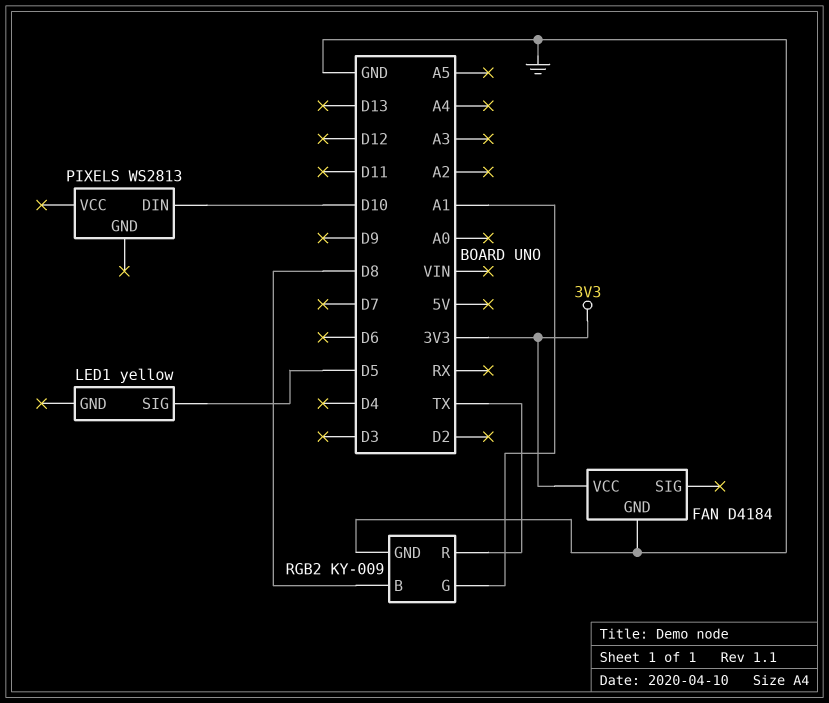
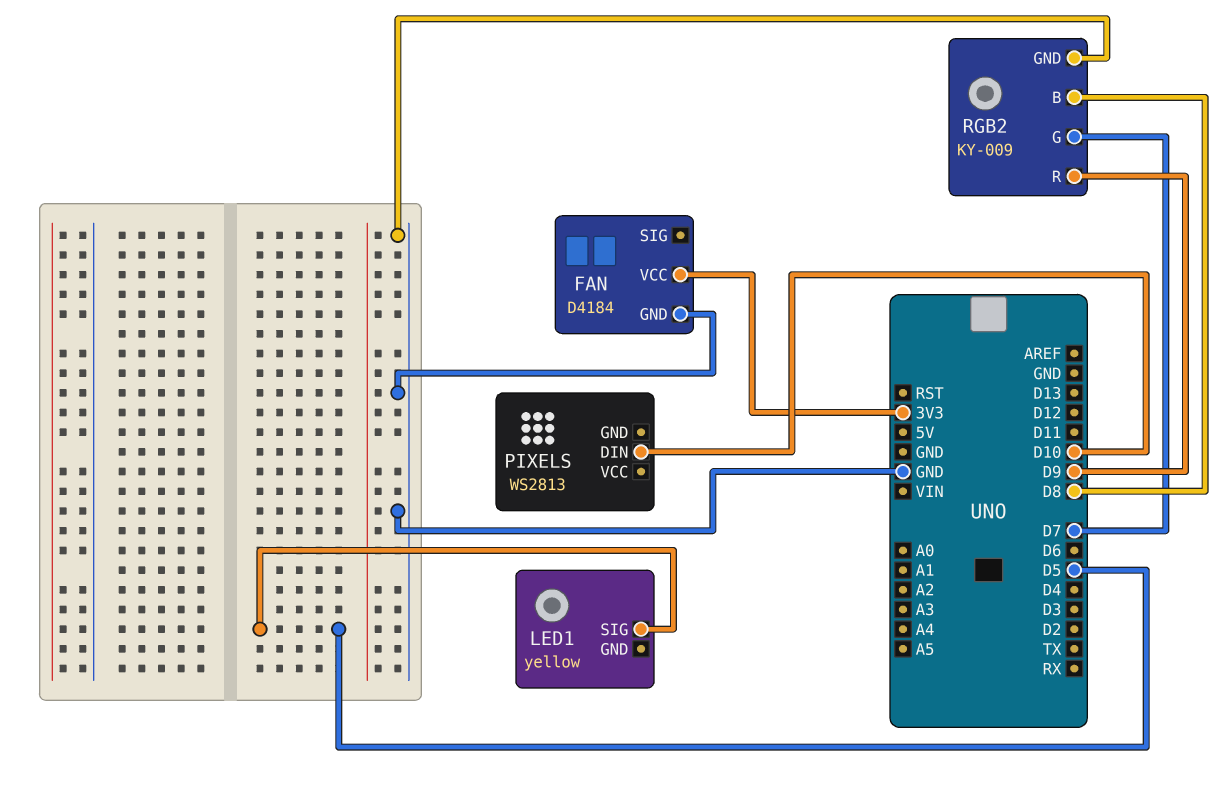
RGB2 pin G: A1 -> D7
RGB2 pin R: TX -> D9

